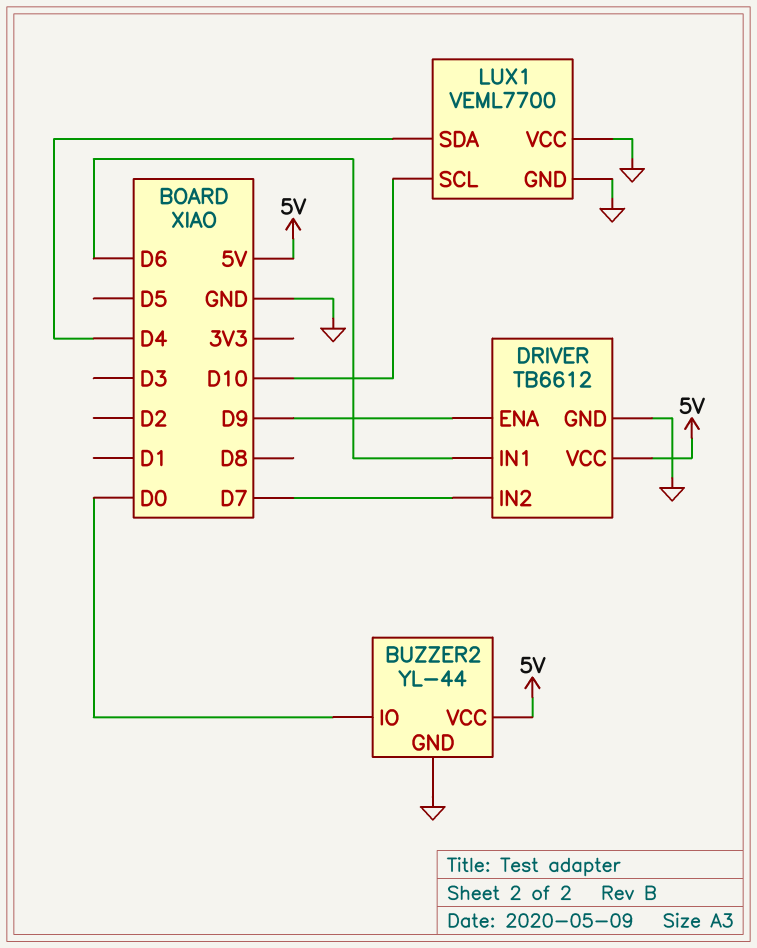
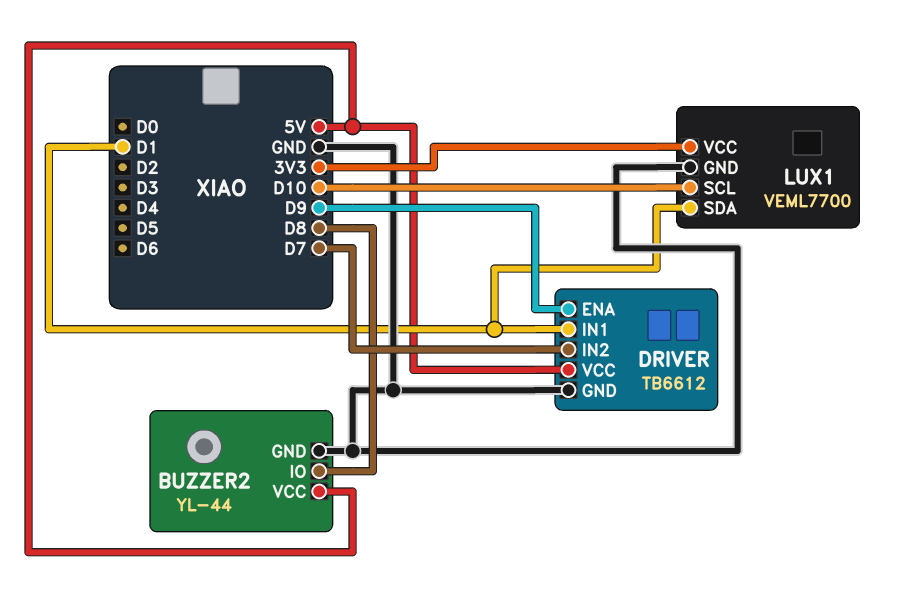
BUZZER2 pin IO: D0 -> D8
DRIVER pin IN1: D6 -> D1
LUX1 pin SDA: D4 -> D1
LUX1 pin VCC: GND -> 3V3

